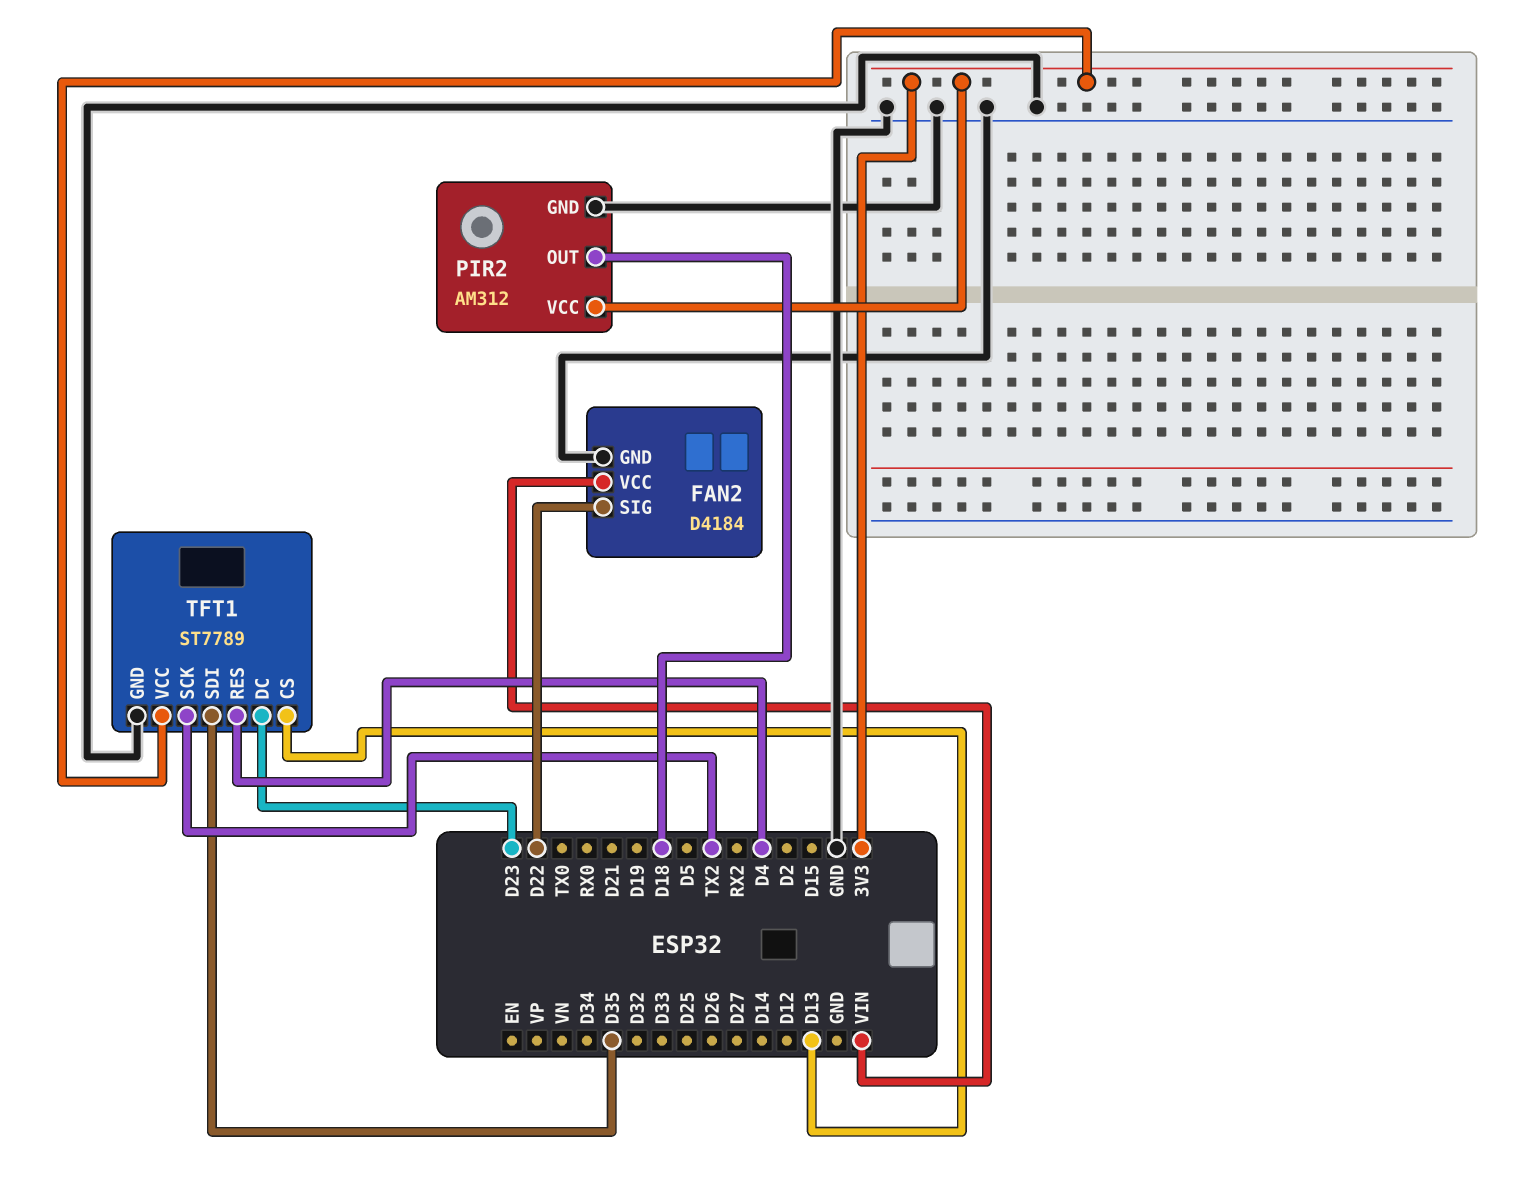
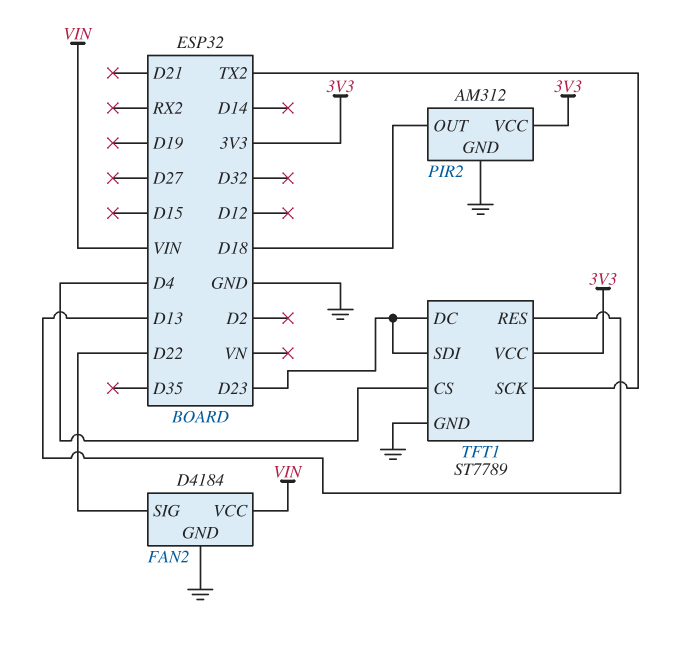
TFT1 pin CS: D13 -> D4
TFT1 pin RES: D4 -> D13
TFT1 pin SDI: D35 -> D23

